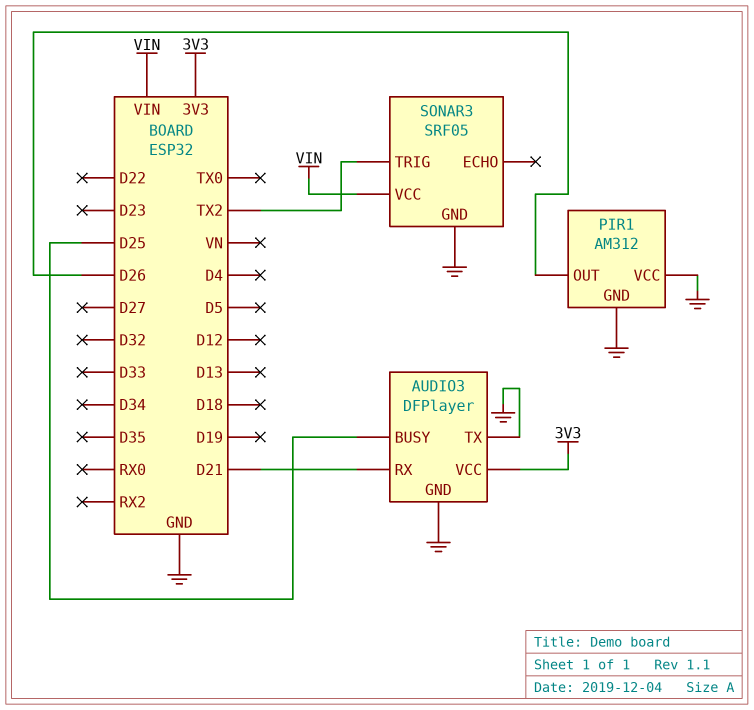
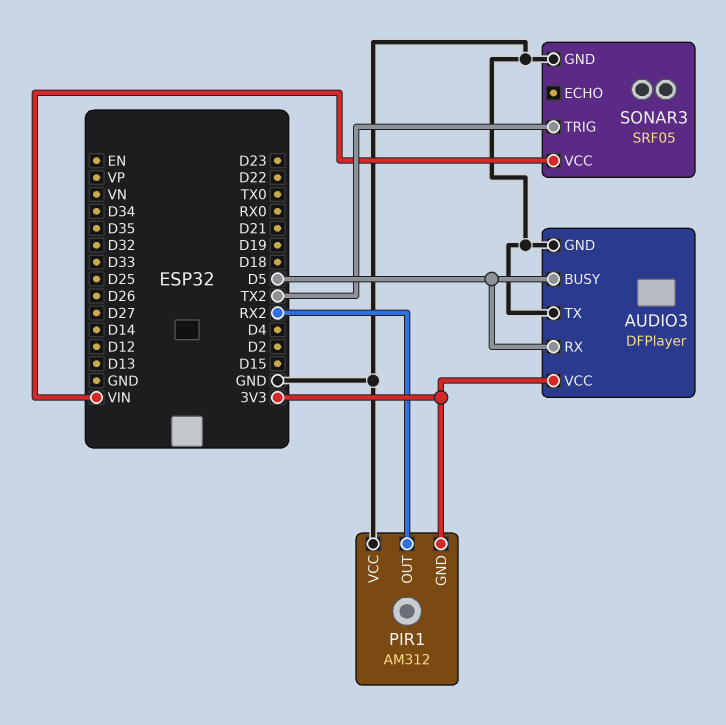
AUDIO3 pin BUSY: D25 -> D5
AUDIO3 pin RX: D21 -> D5
PIR1 pin GND: GND -> 3V3
PIR1 pin OUT: D26 -> RX2

